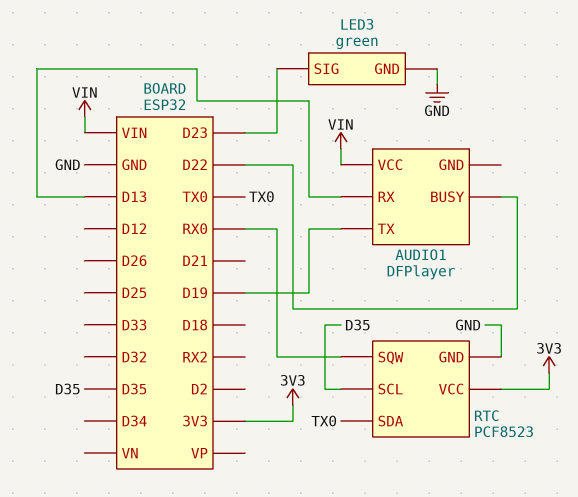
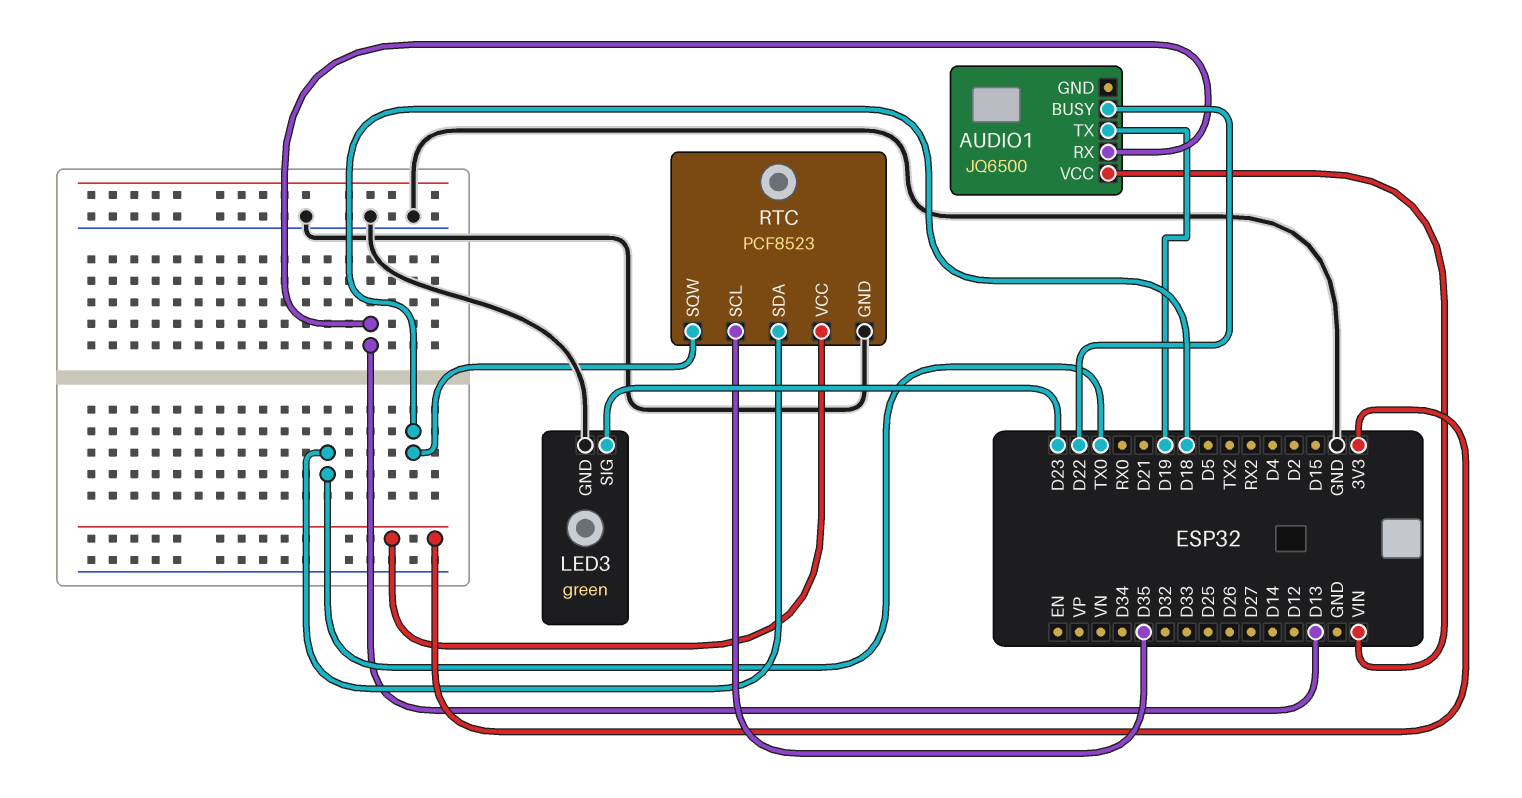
AUDIO1: DFPlayer -> JQ6500
RTC pin SQW: RX0 -> D18

